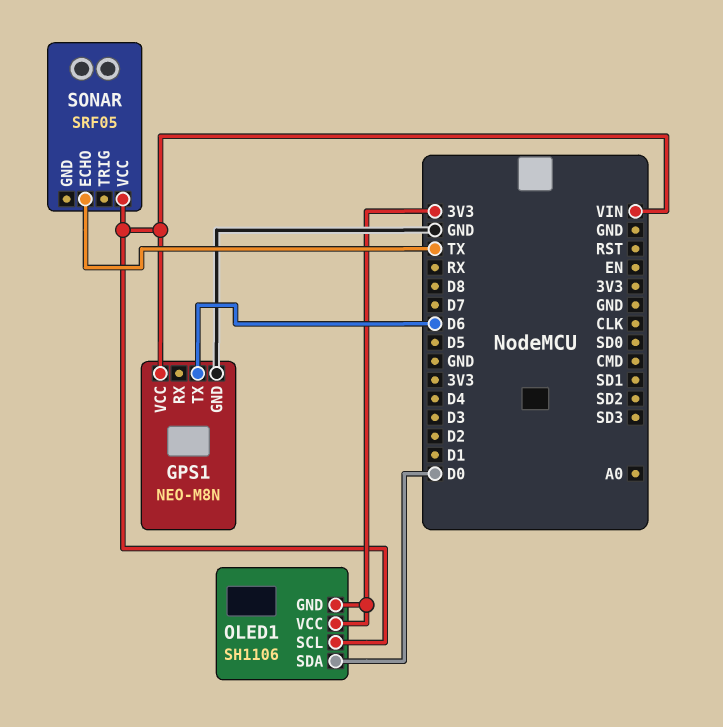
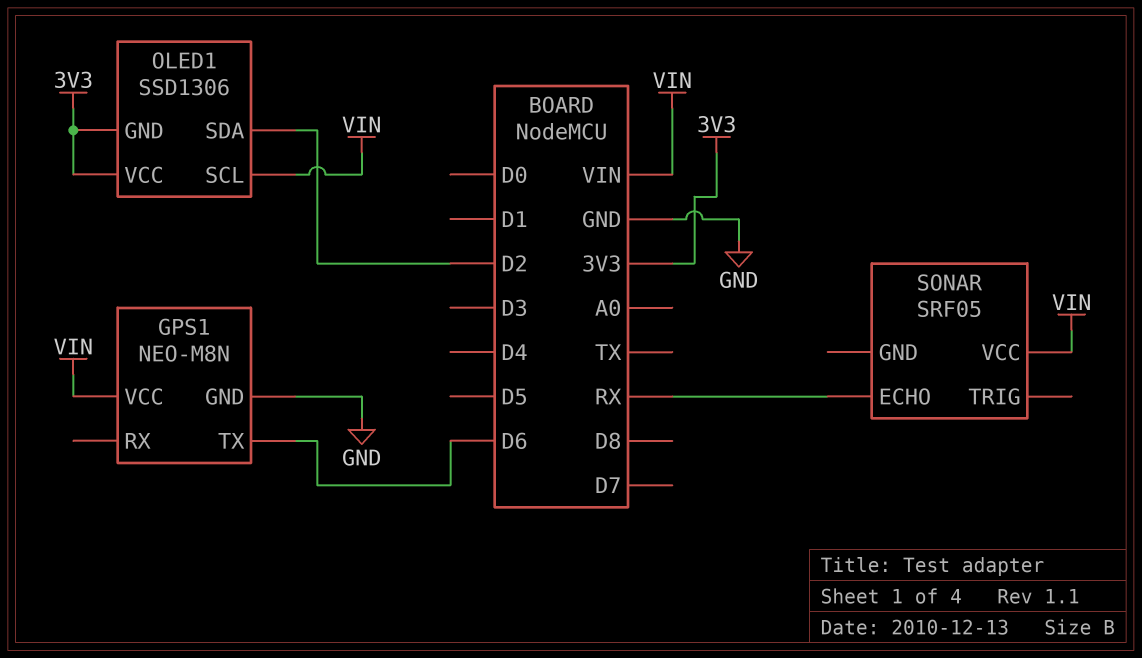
OLED1: SH1106 -> SSD1306
OLED1 pin SDA: D0 -> D2
SONAR pin ECHO: TX -> RX

